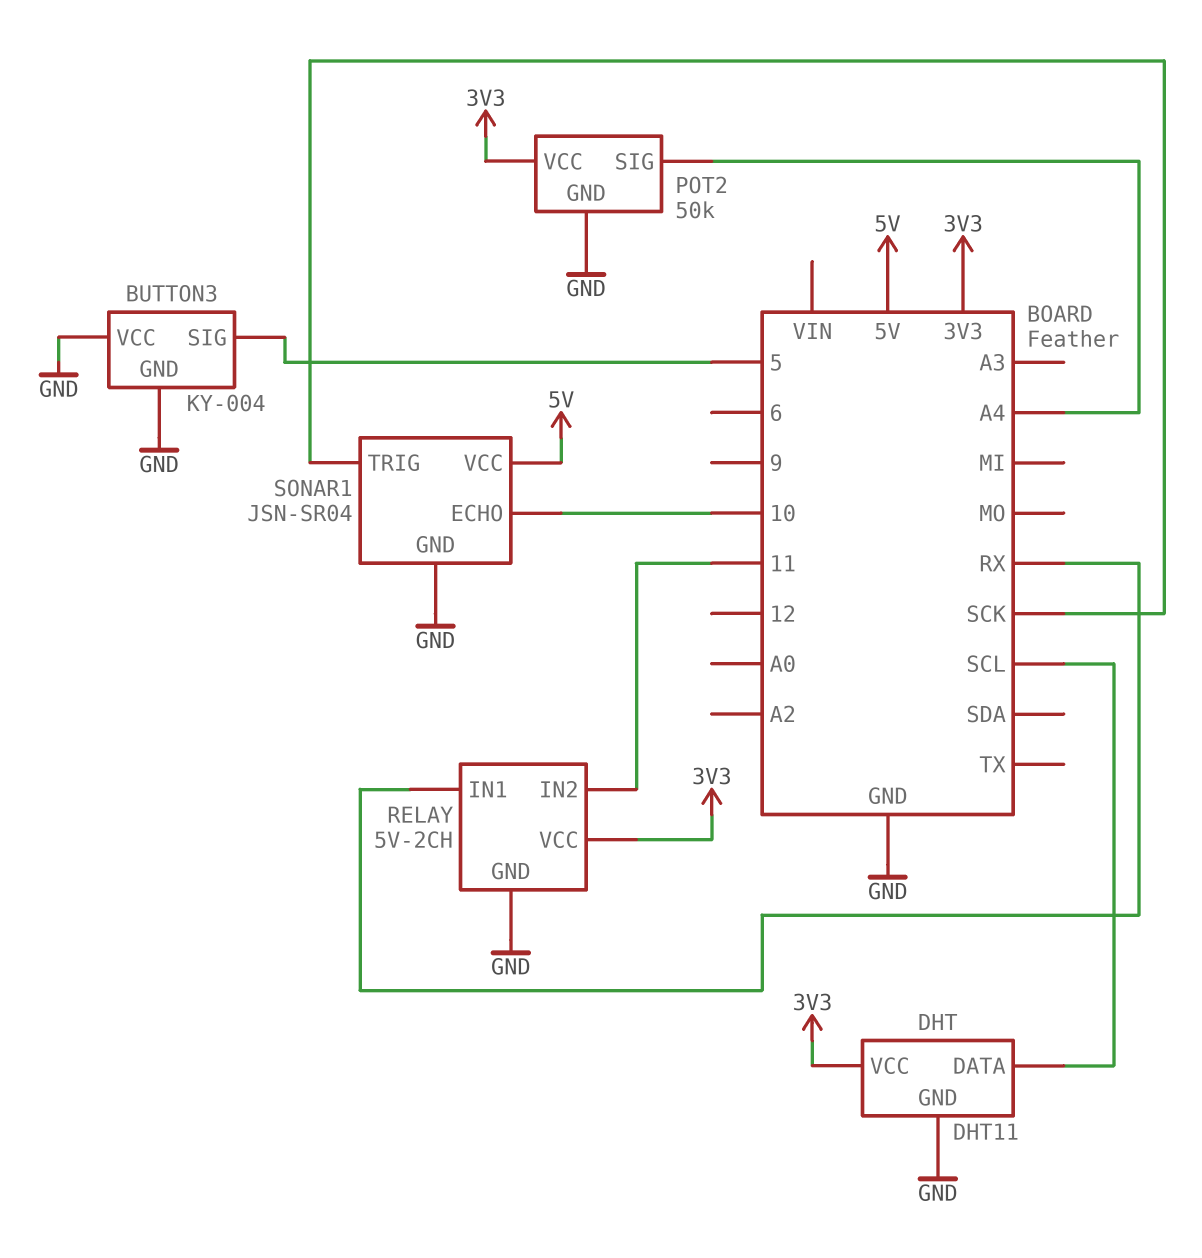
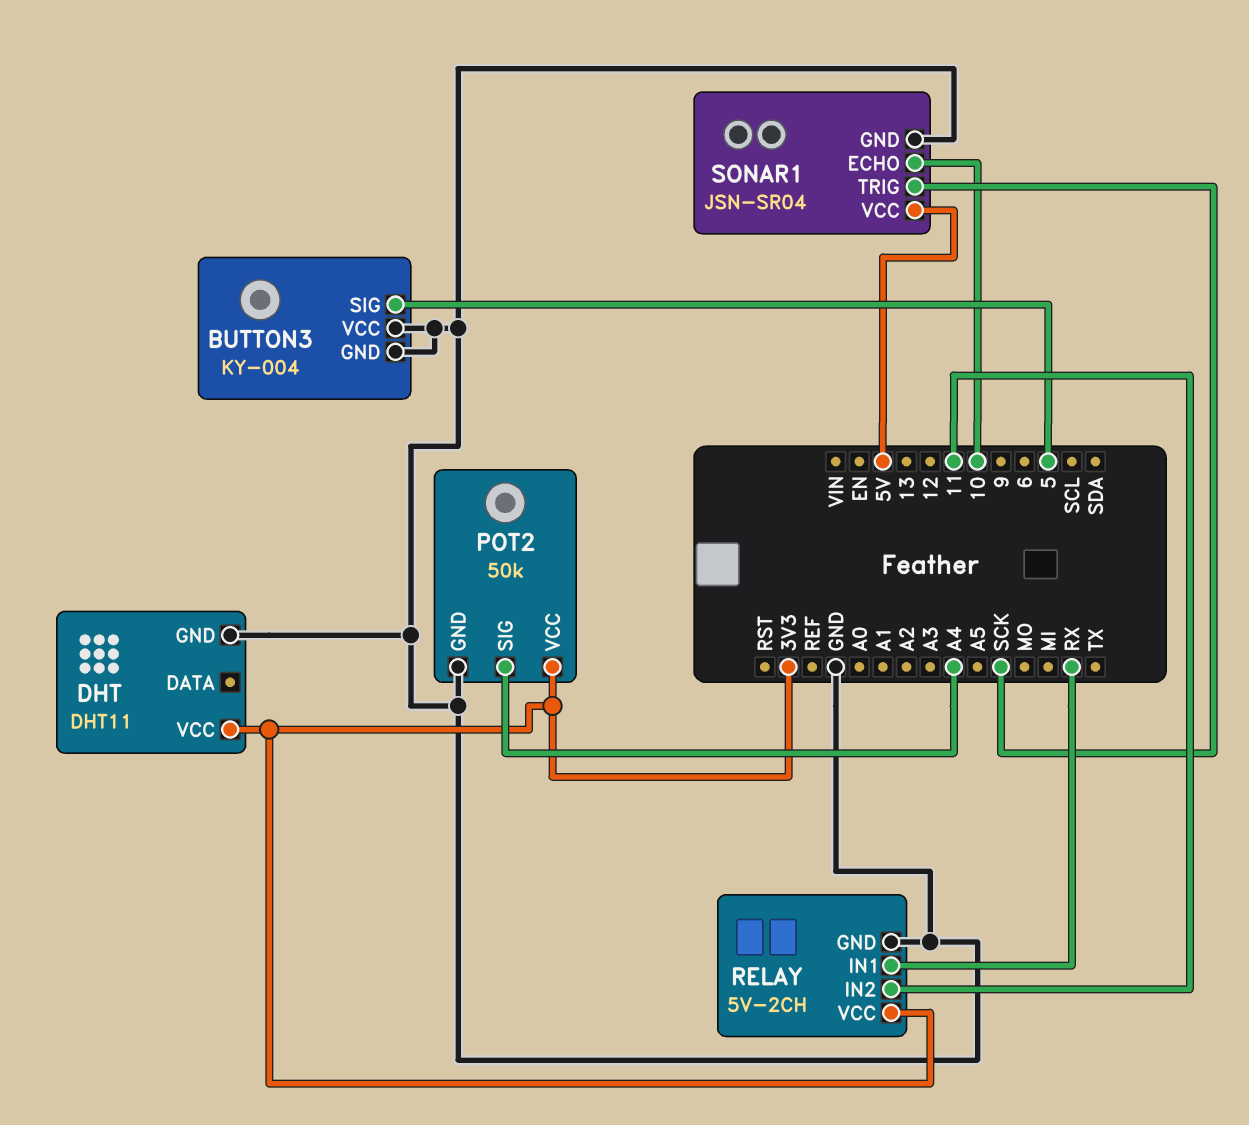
DHT pin DATA: SCL -> none

